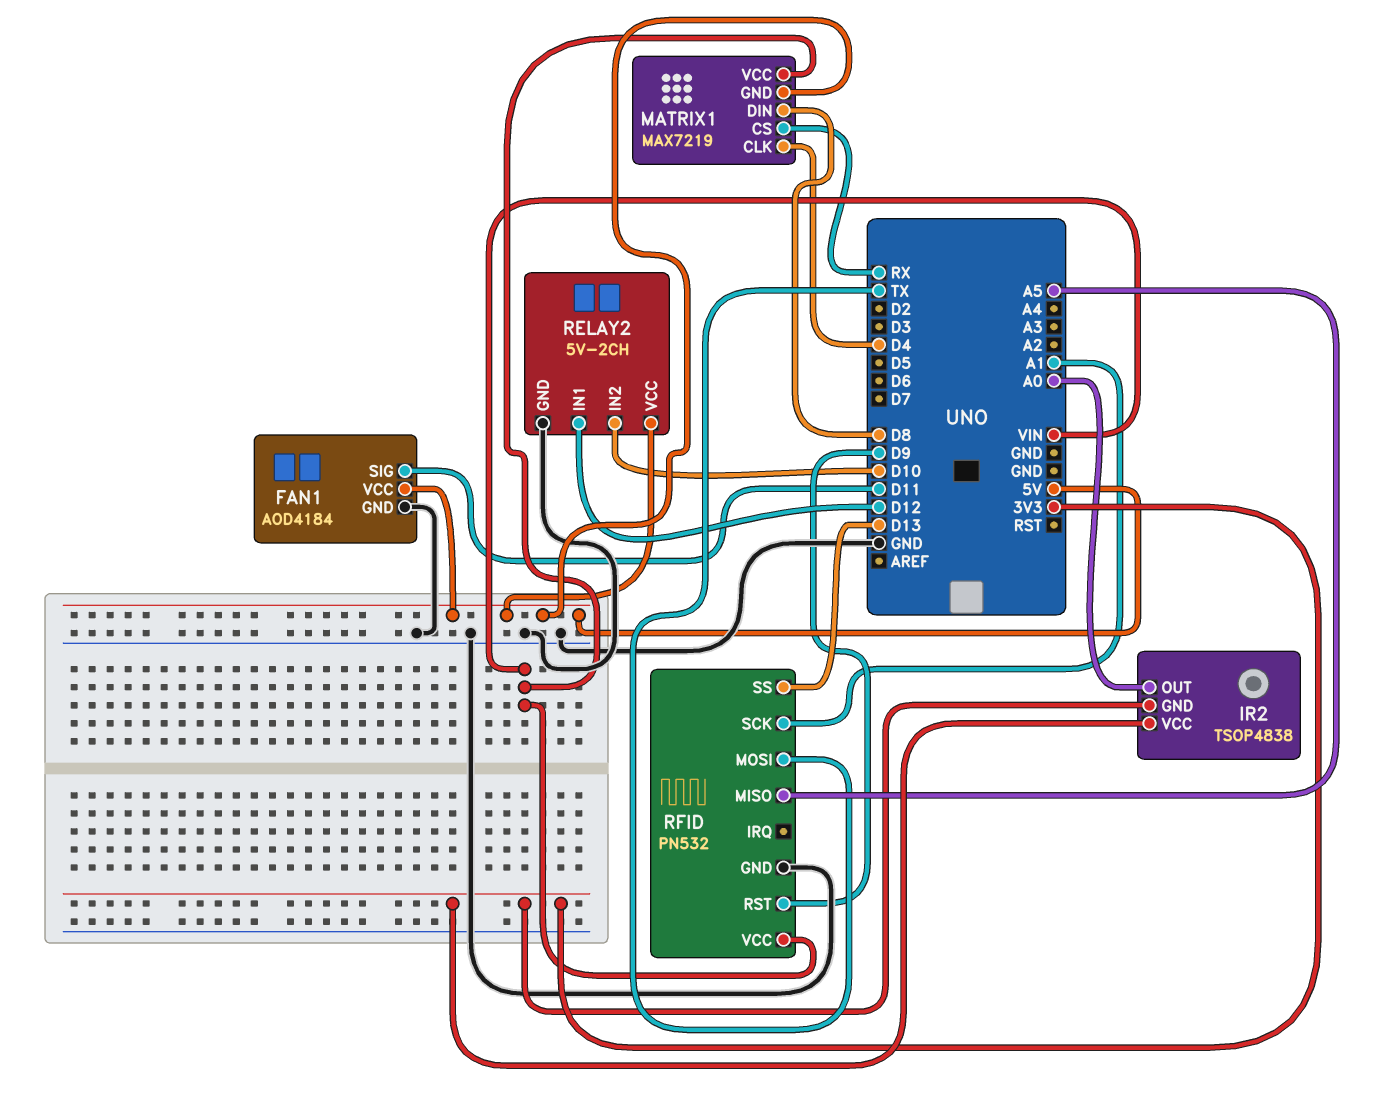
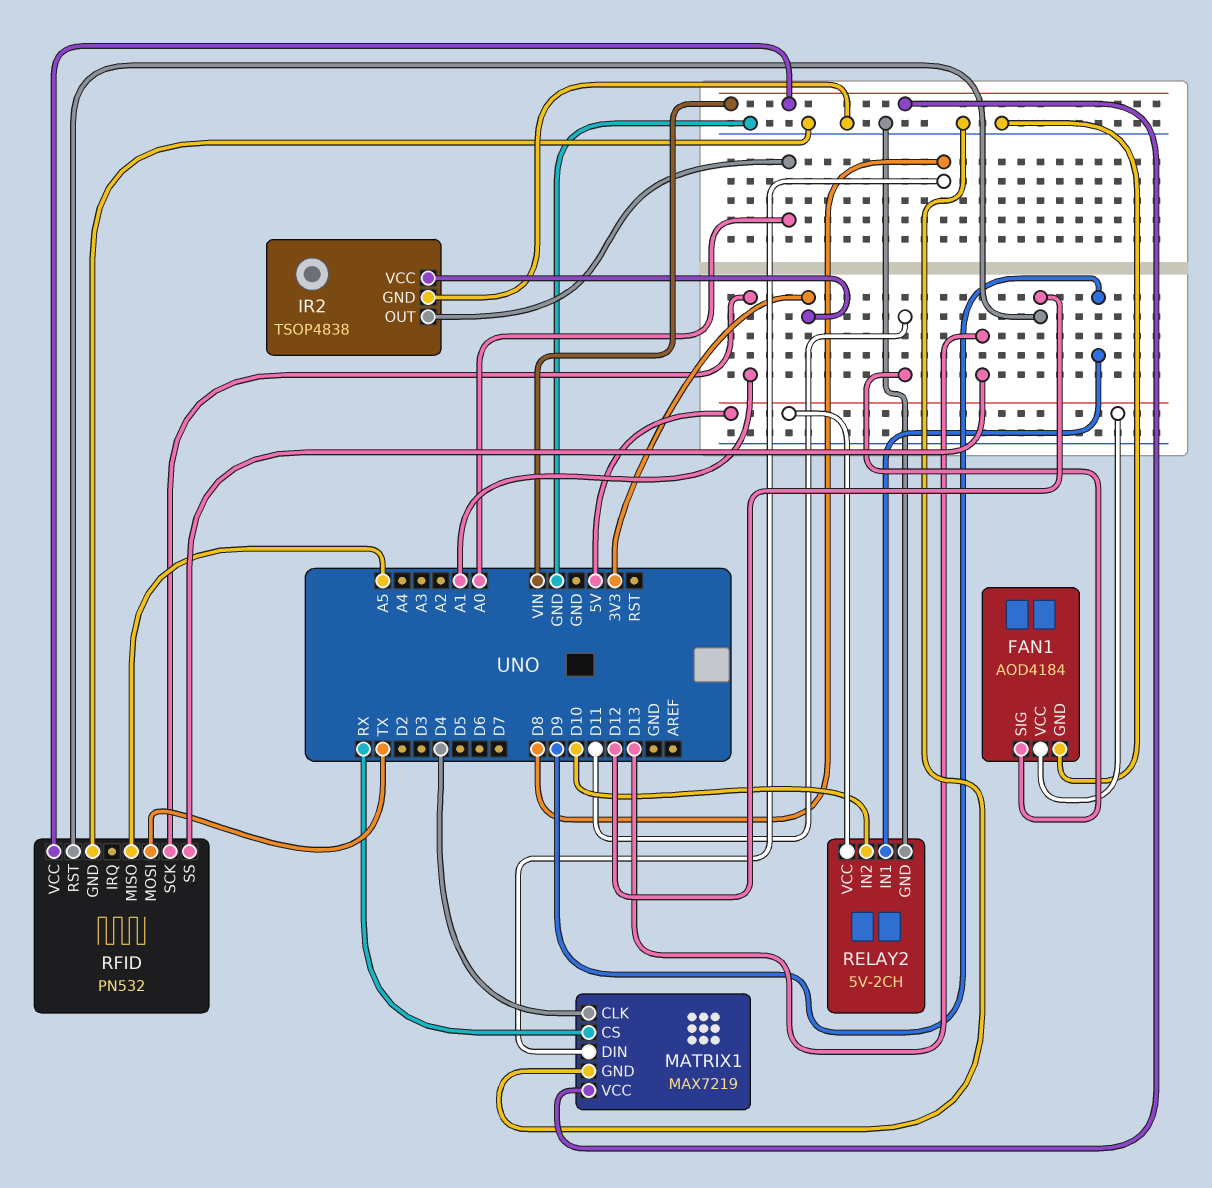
IR2 pin GND: 3V3 -> GND
MATRIX1 pin GND: 5V -> GND
RELAY2 pin IN1: D12 -> D9
RFID pin RST: D9 -> D12

